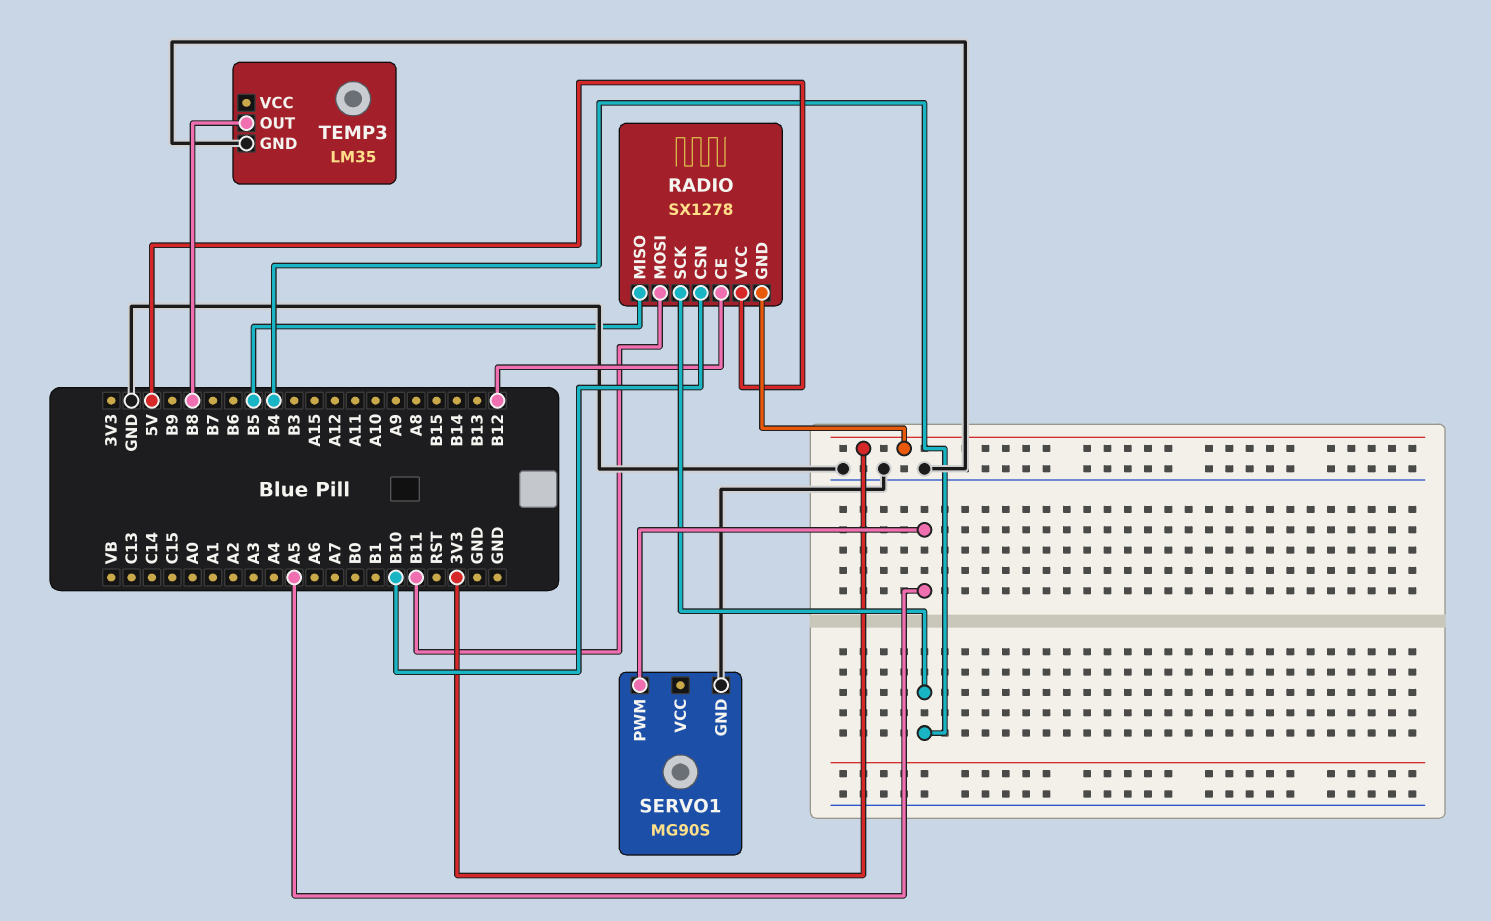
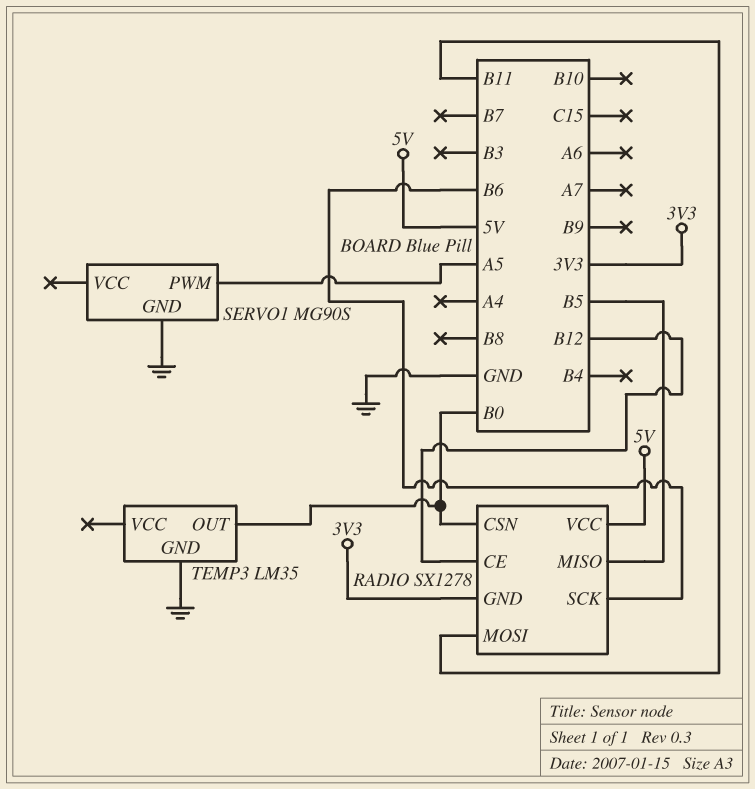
RADIO pin CSN: B10 -> B0
RADIO pin SCK: B4 -> B6
TEMP3 pin OUT: B8 -> B0

